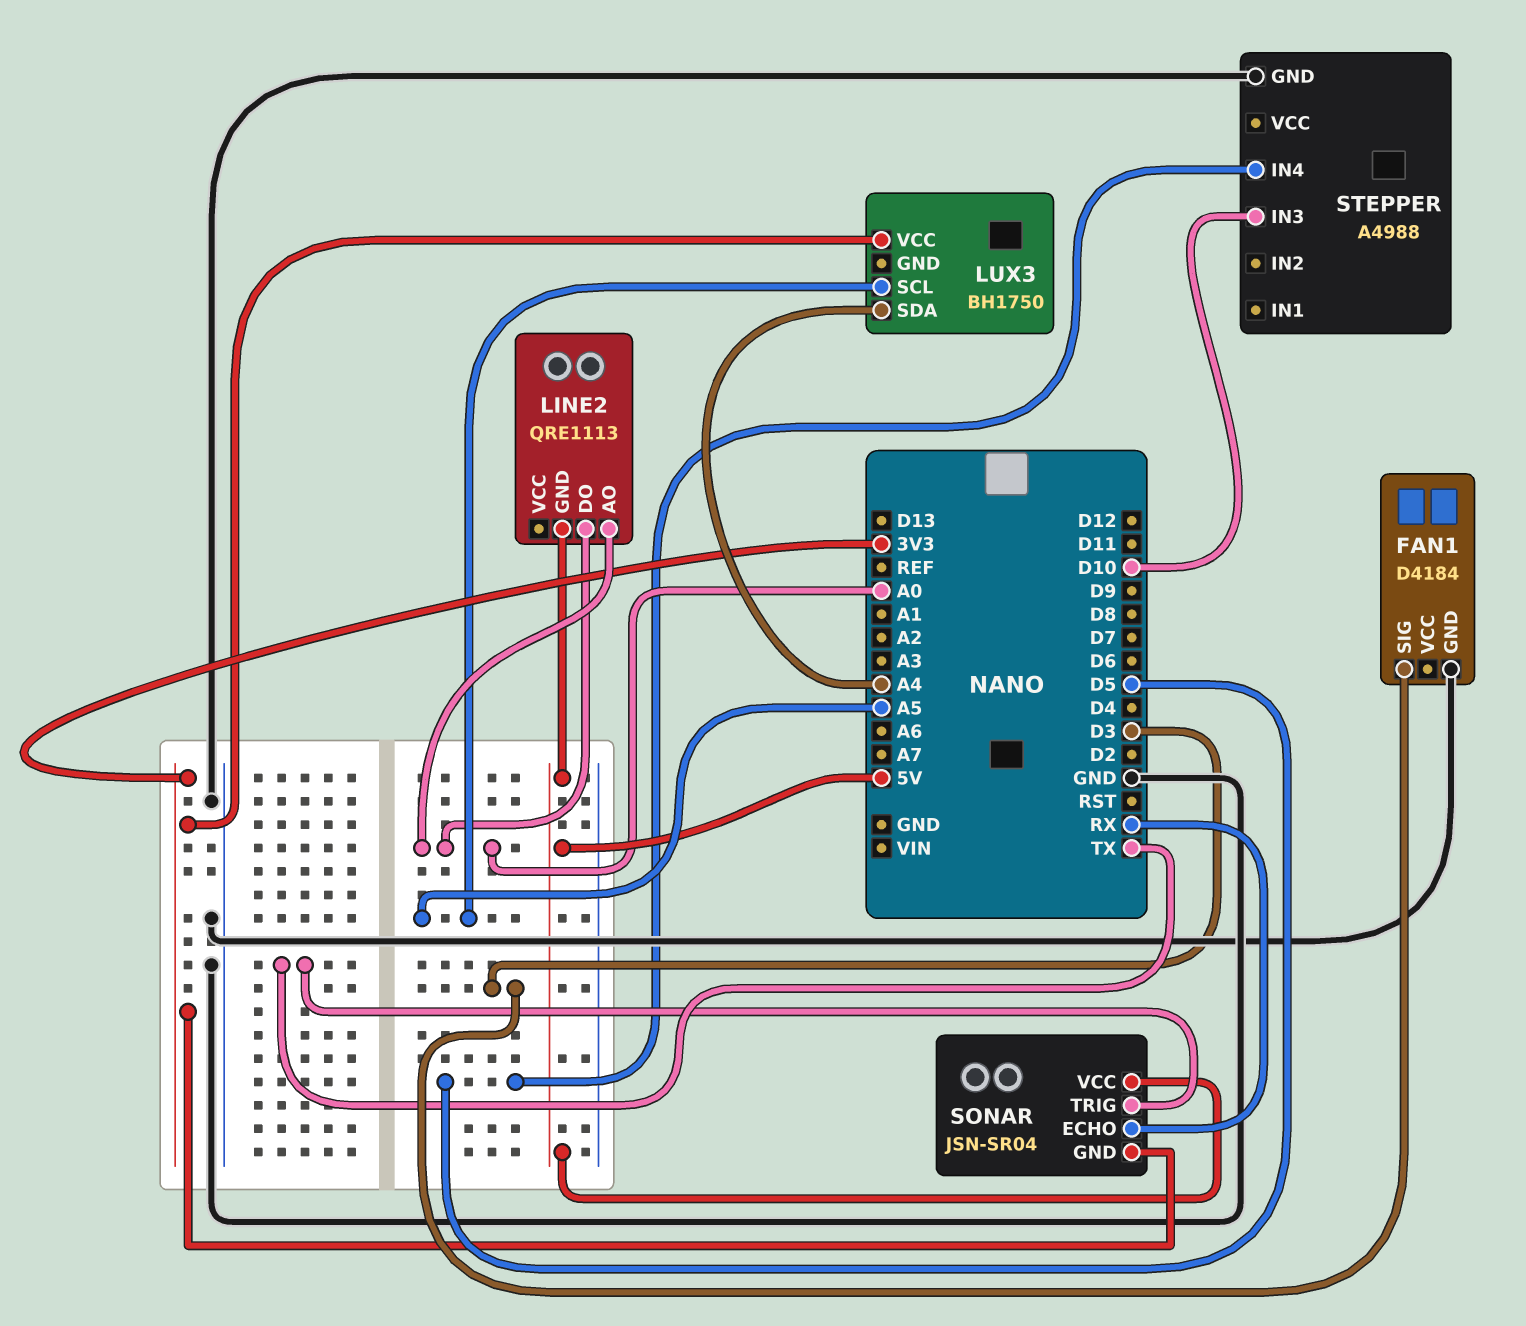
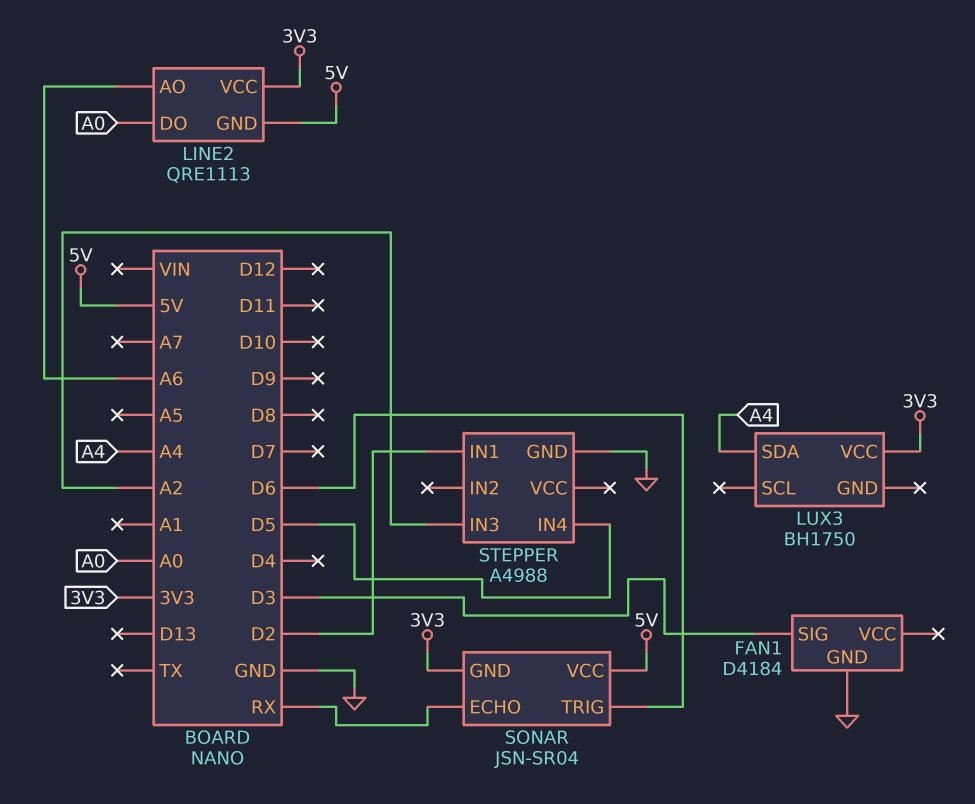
LINE2 pin AO: A0 -> A6
LINE2 pin VCC: none -> 3V3
LUX3 pin SCL: A5 -> none
SONAR pin TRIG: TX -> D6
STEPPER pin IN1: none -> D2
STEPPER pin IN3: D10 -> A2

